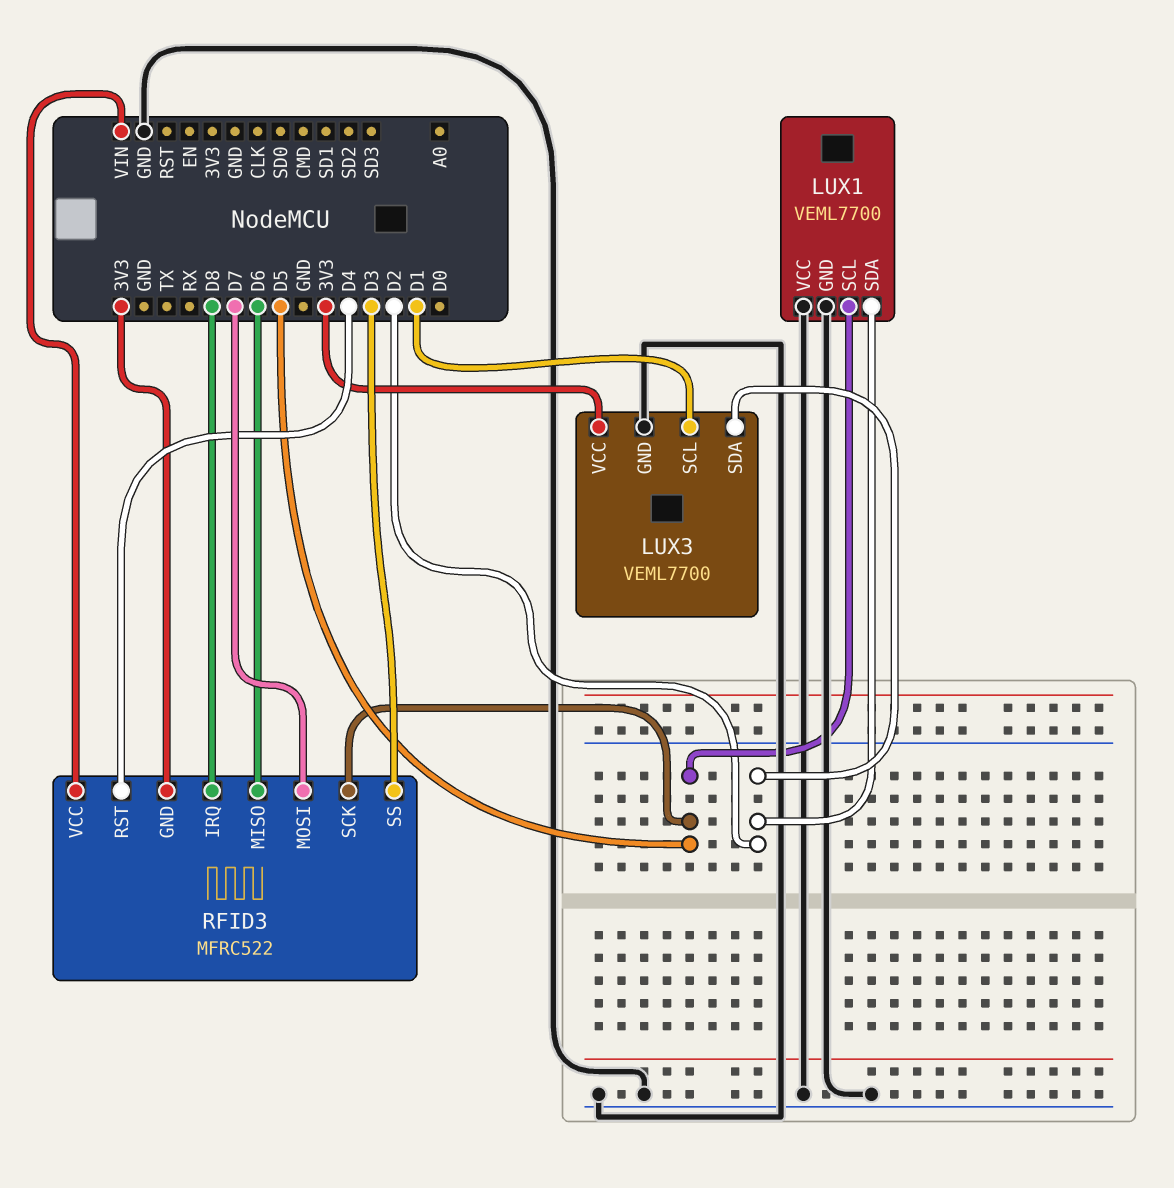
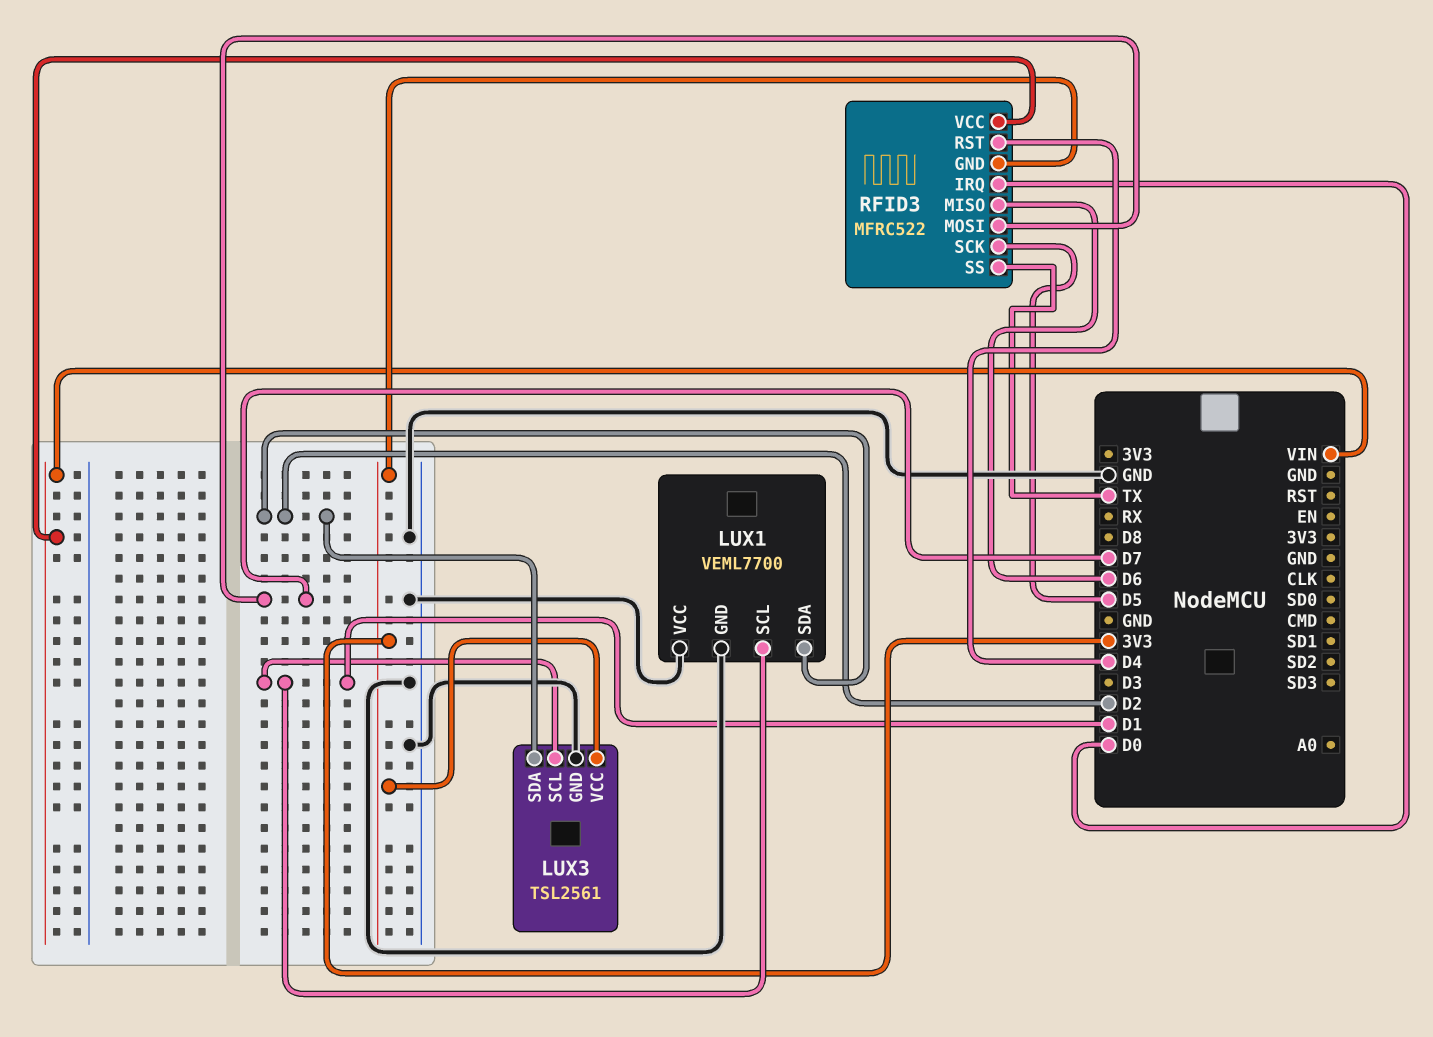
LUX1 pin SCL: D5 -> D1
LUX3: VEML7700 -> TSL2561
RFID3 pin IRQ: D8 -> D0
RFID3 pin SS: D3 -> TX

